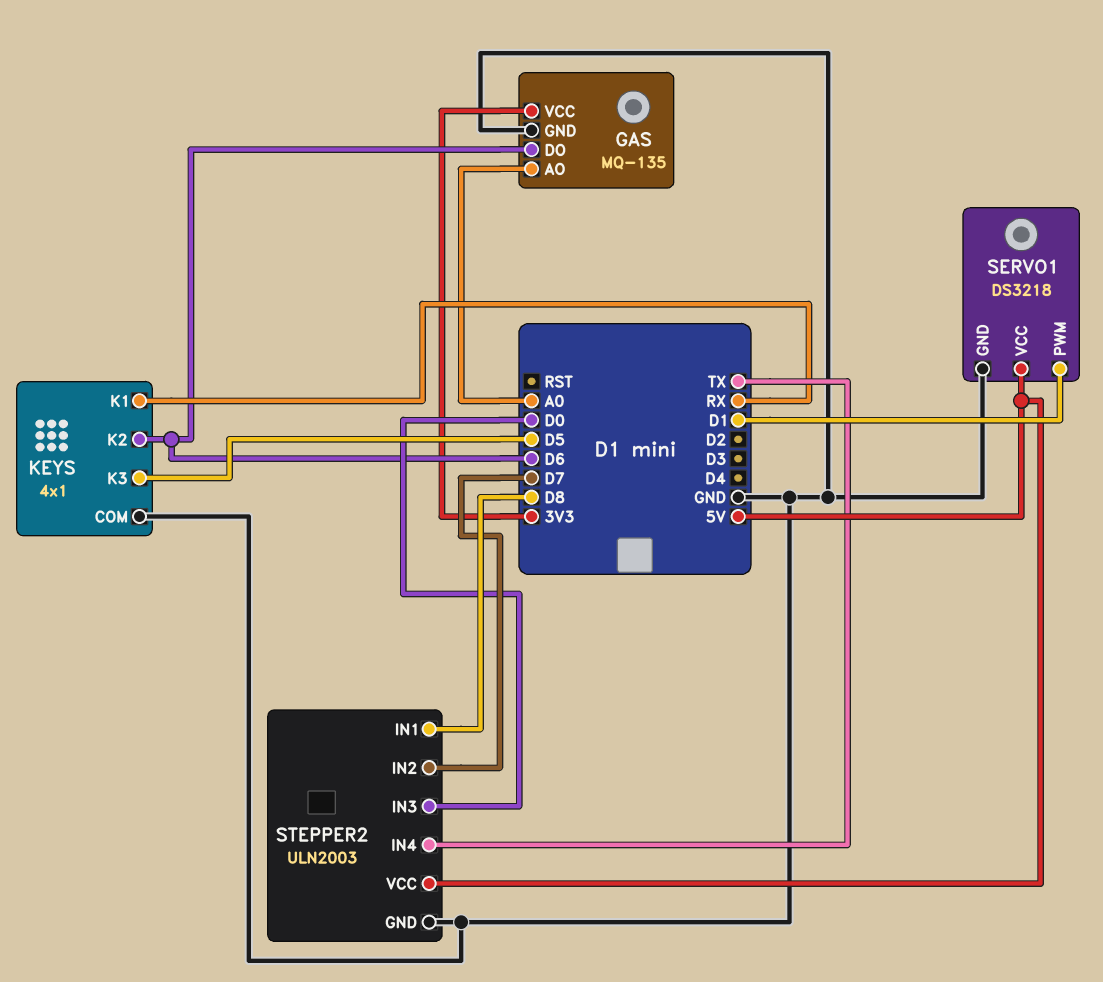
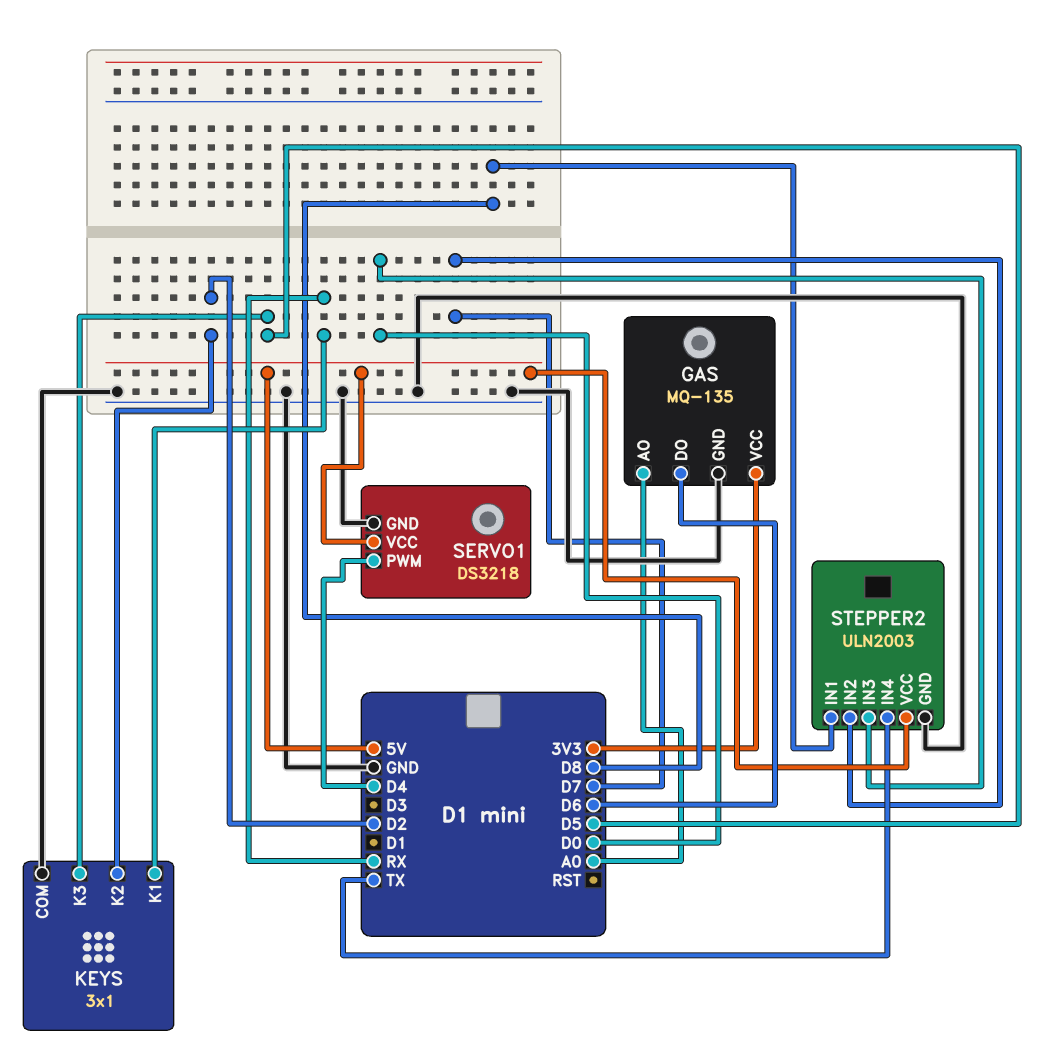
KEYS: 4x1 -> 3x1
KEYS pin K2: D6 -> D2
SERVO1 pin PWM: D1 -> D4

